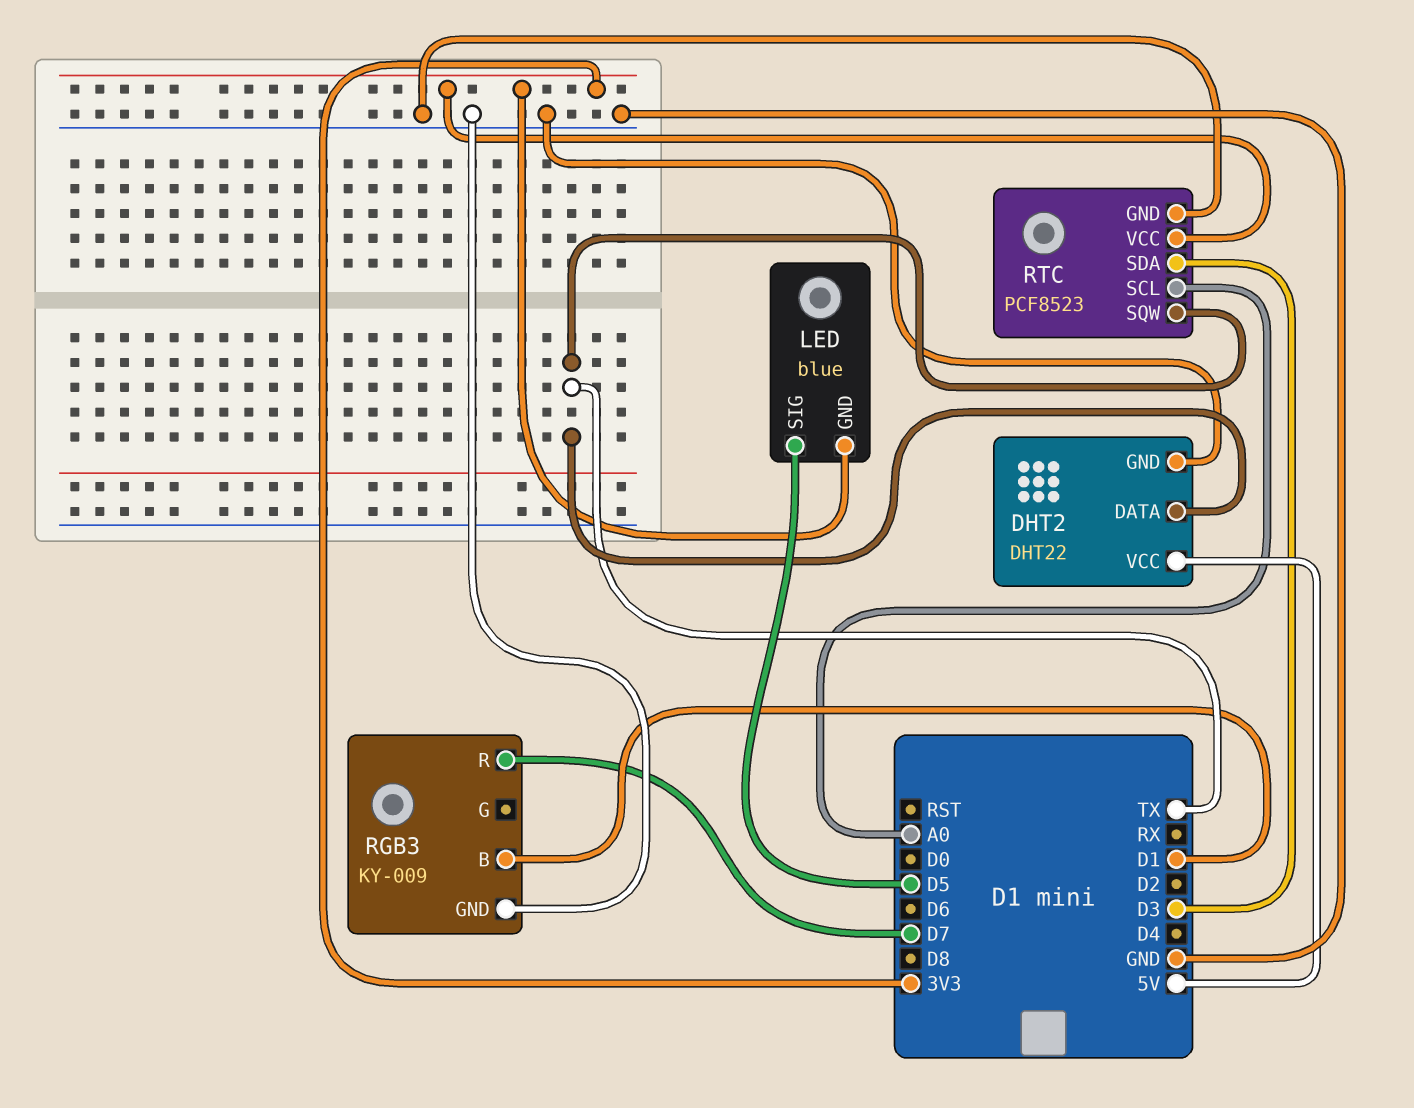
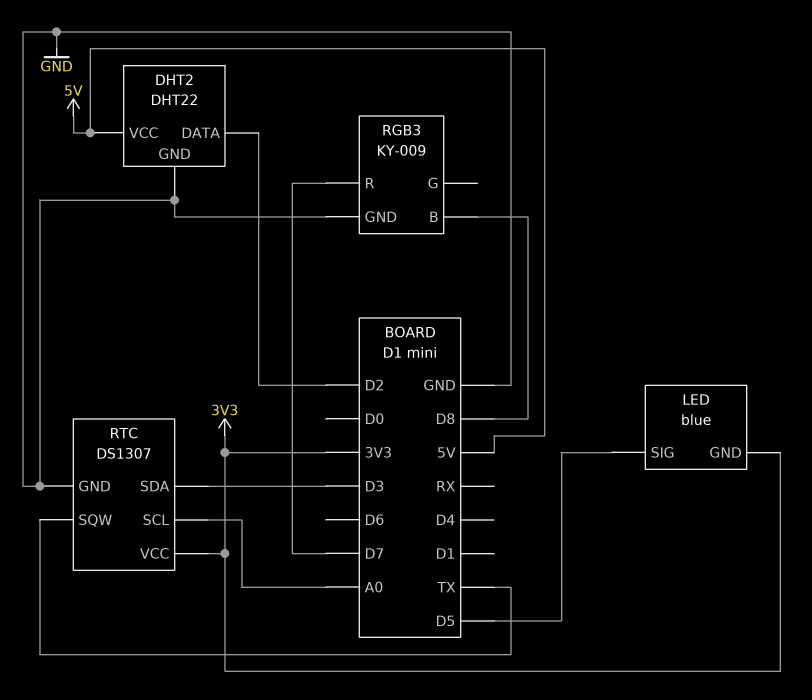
DHT2 pin DATA: TX -> D2
RGB3 pin B: D1 -> D8
RTC: PCF8523 -> DS1307

